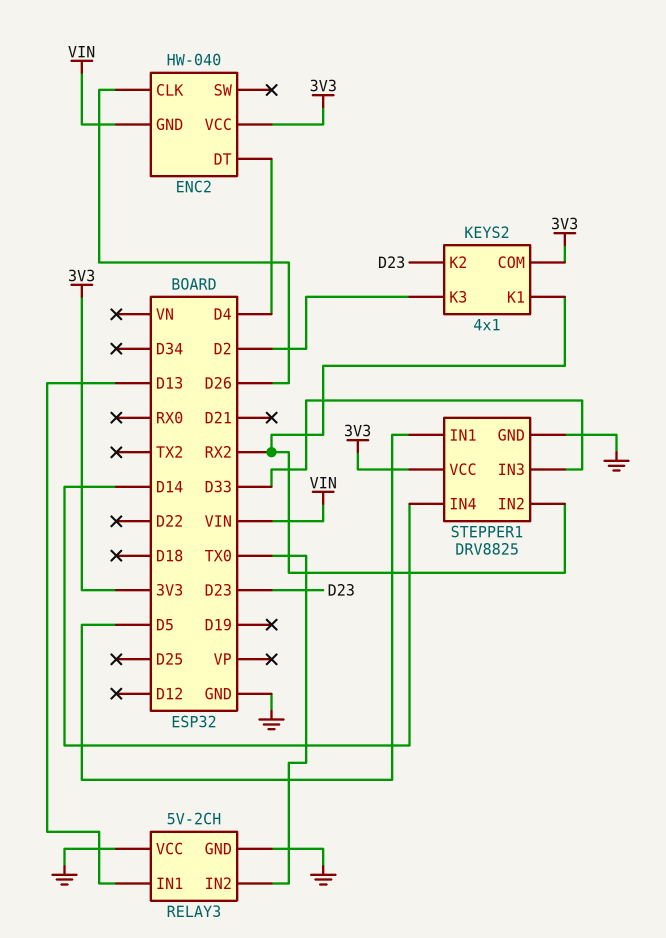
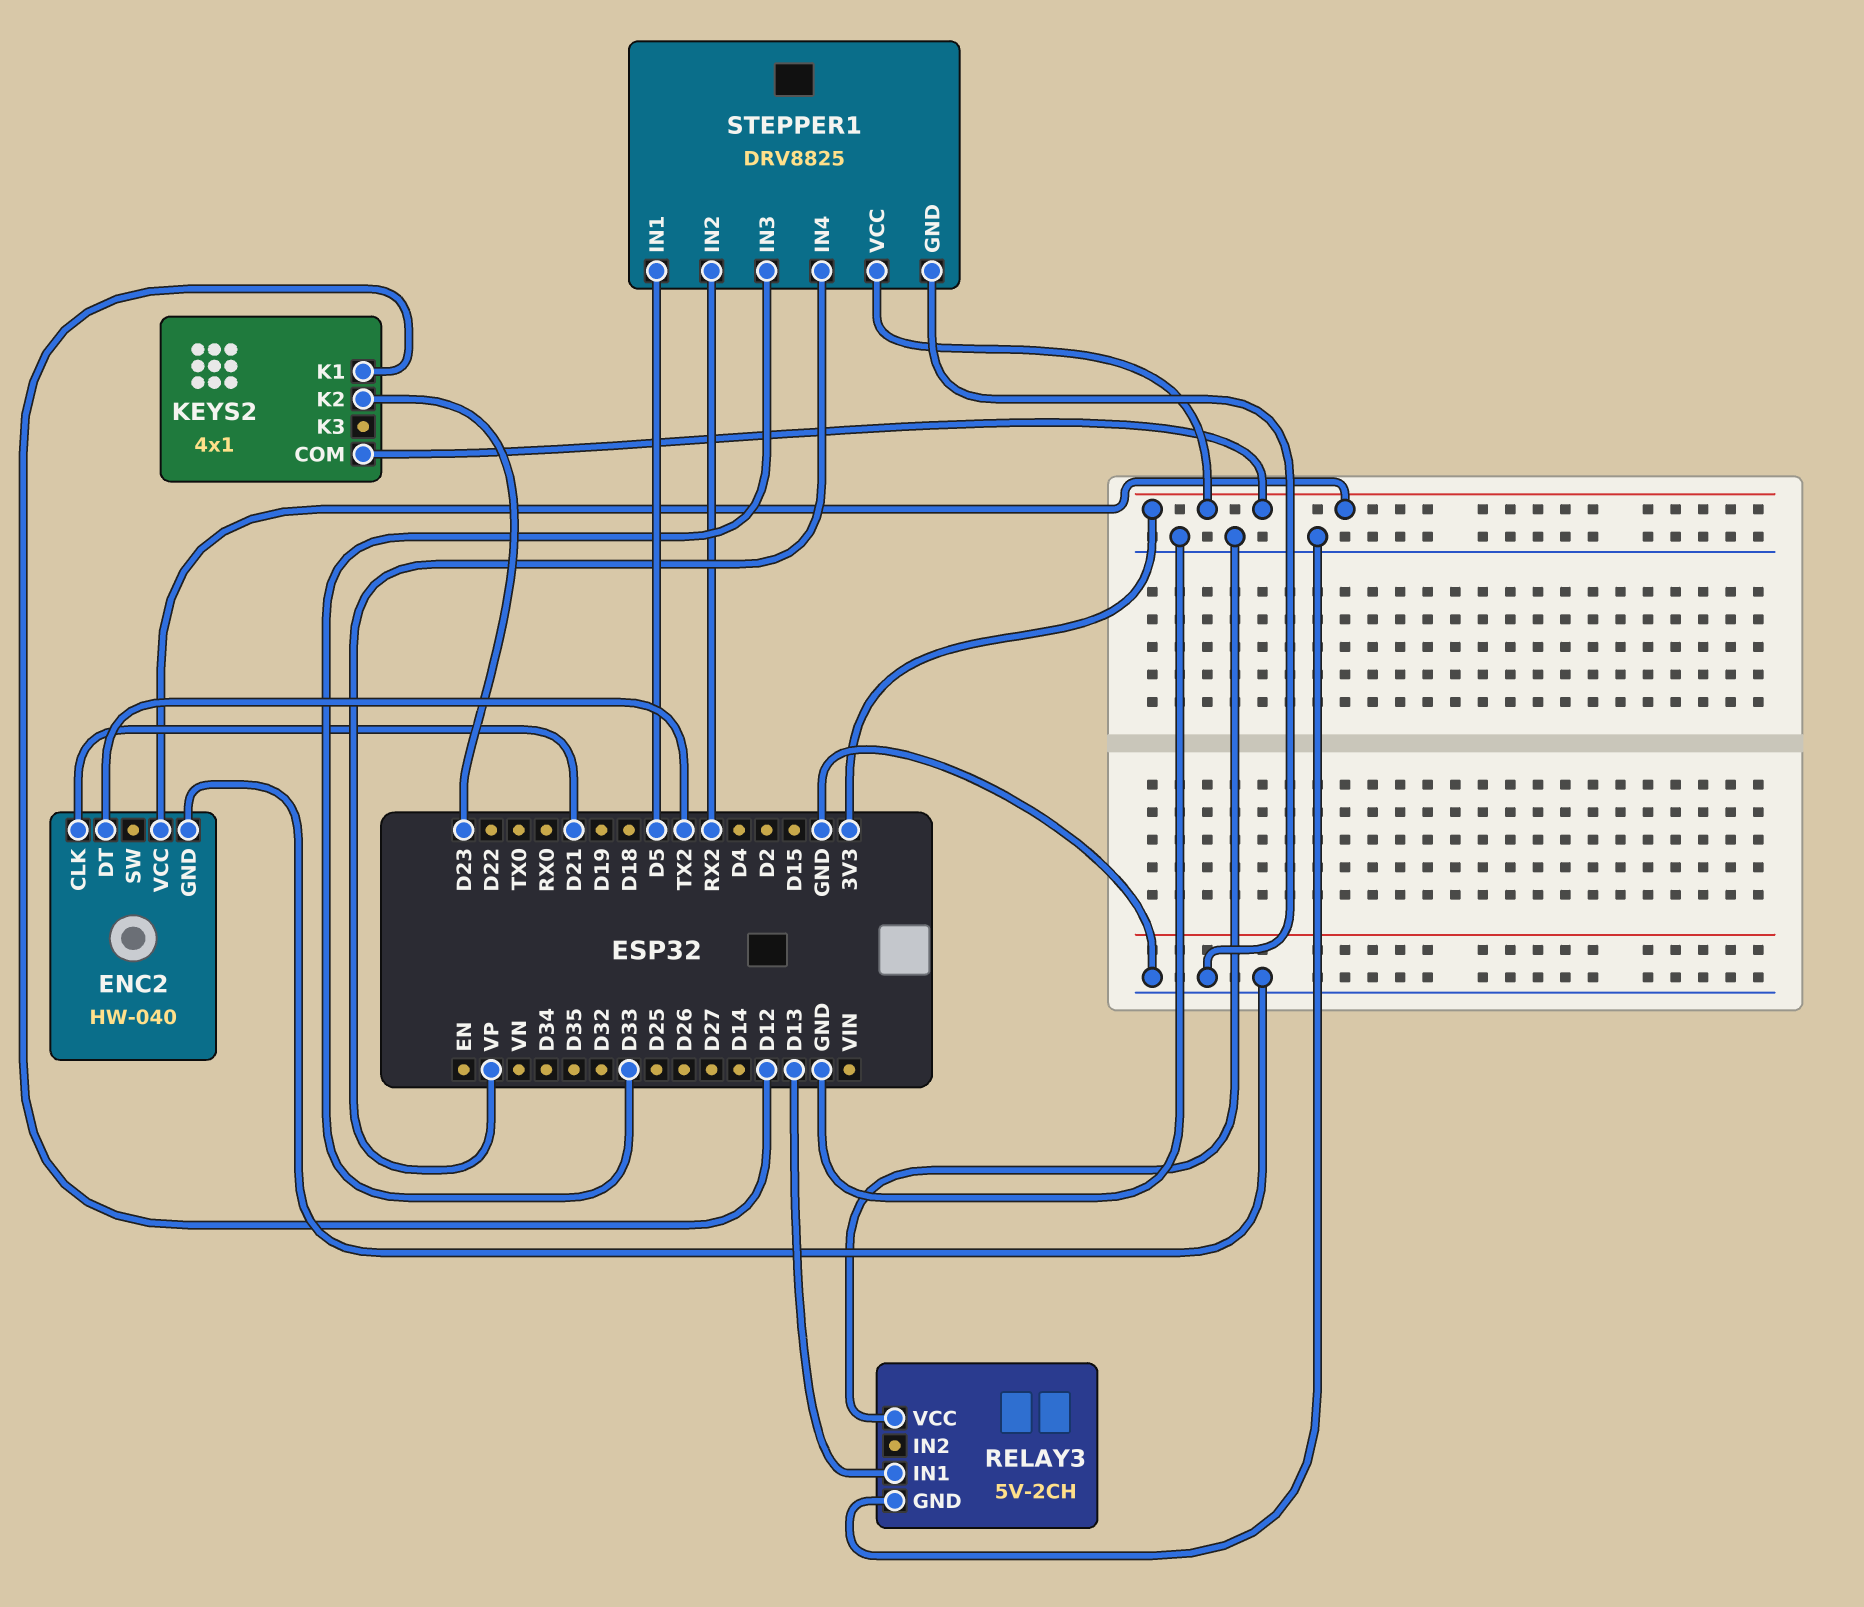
ENC2 pin CLK: D26 -> D21
ENC2 pin DT: D4 -> TX2
ENC2 pin GND: VIN -> GND
KEYS2 pin K1: RX2 -> D12
KEYS2 pin K3: D2 -> none
RELAY3 pin IN2: TX0 -> none
STEPPER1 pin IN4: D14 -> VP

